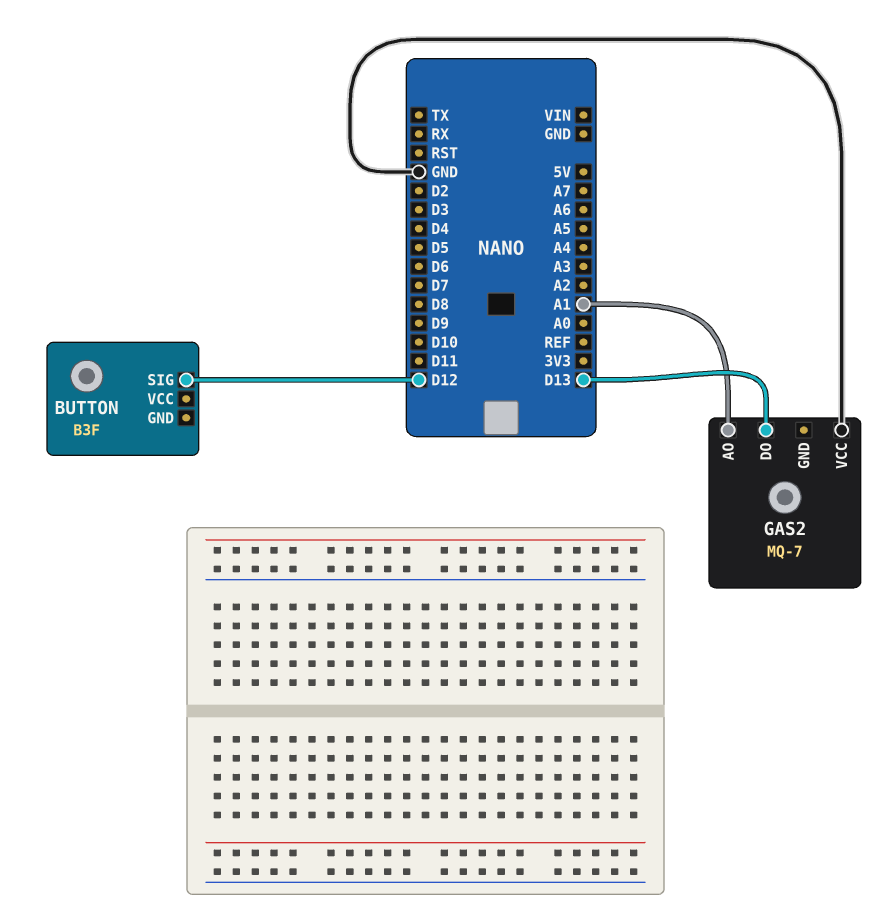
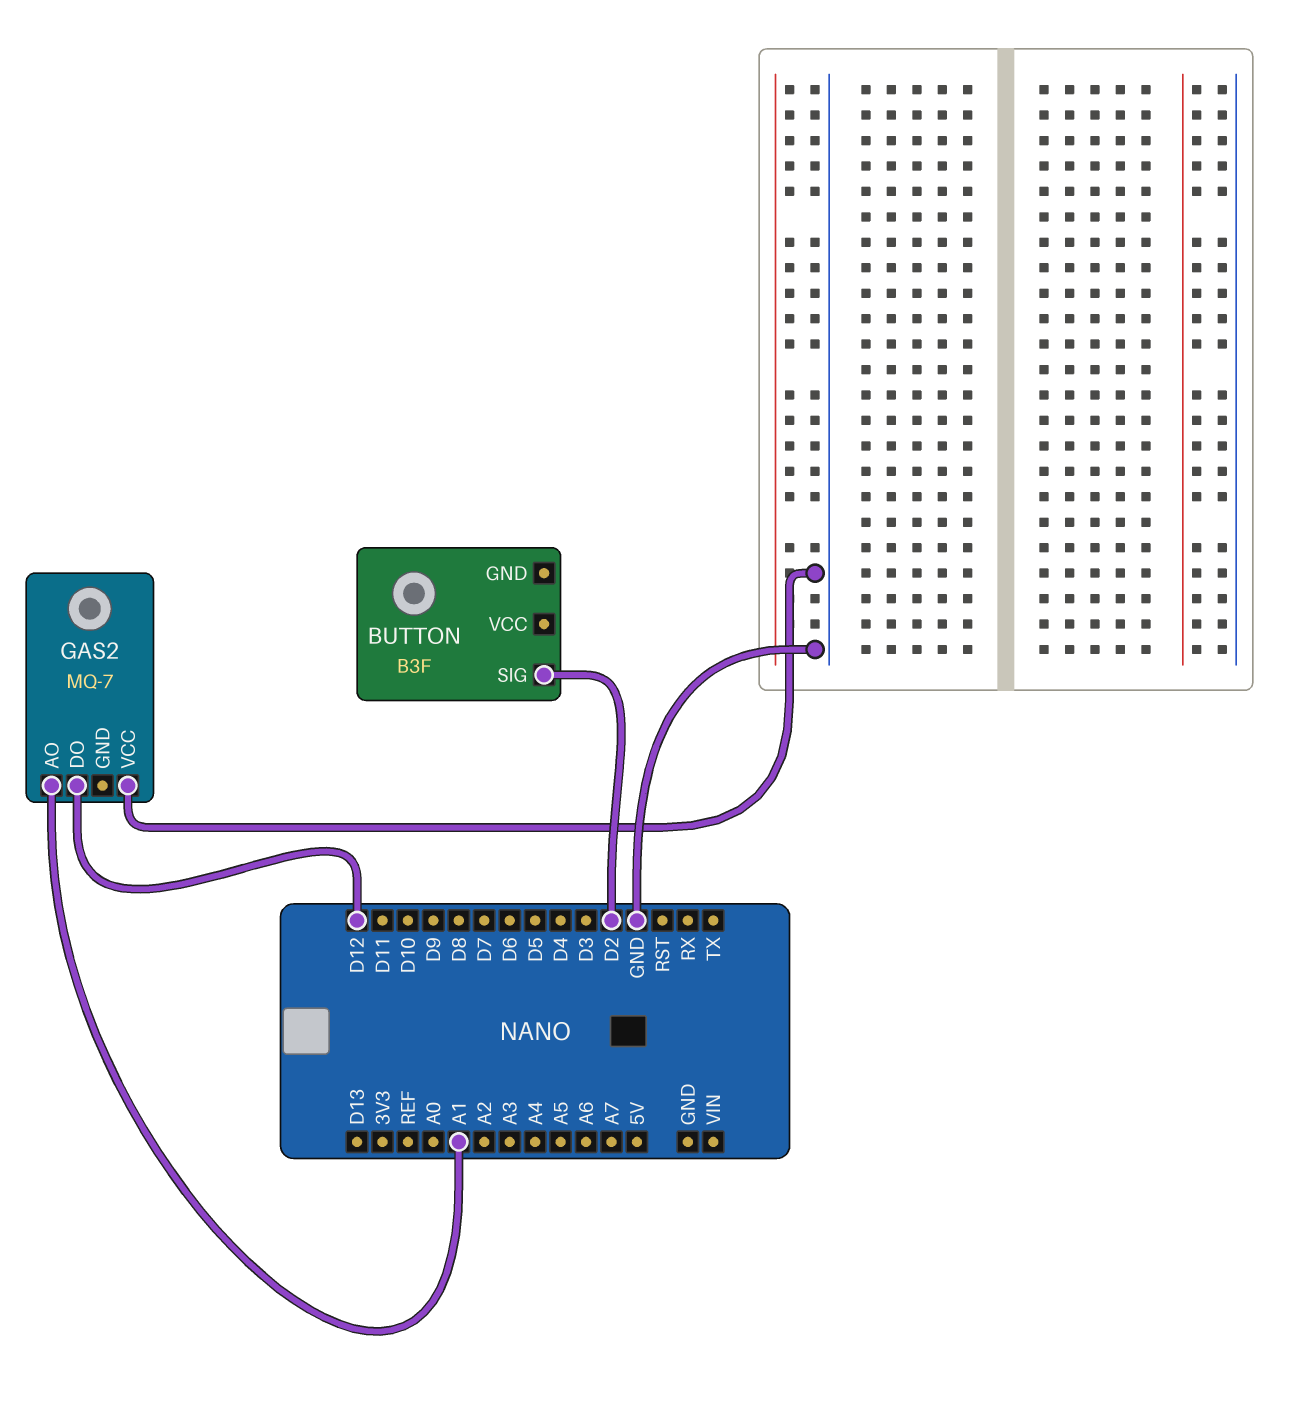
BUTTON pin SIG: D12 -> D2
GAS2 pin DO: D13 -> D12

